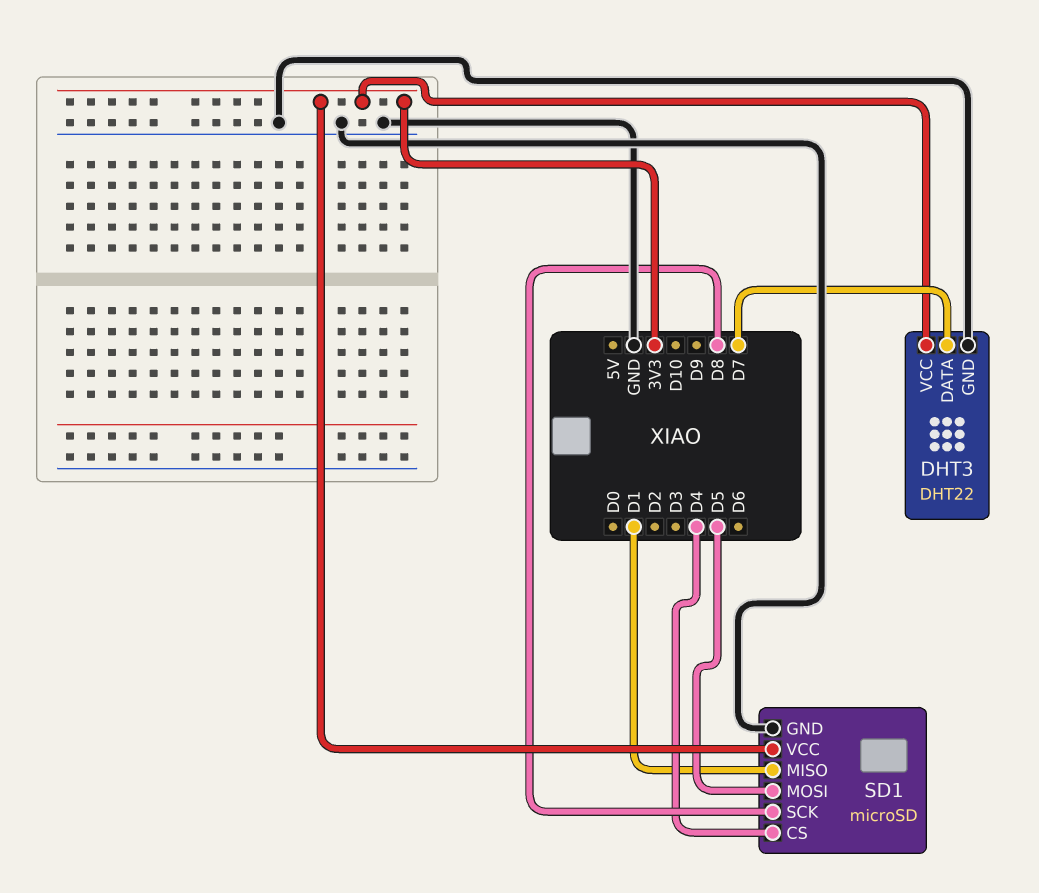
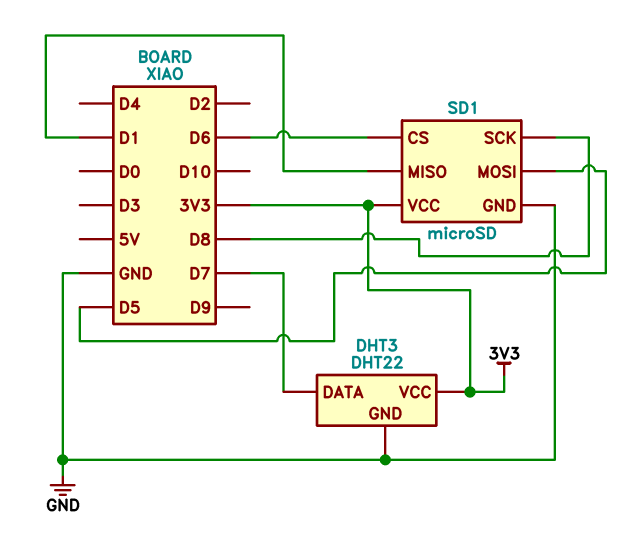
SD1 pin CS: D4 -> D6

